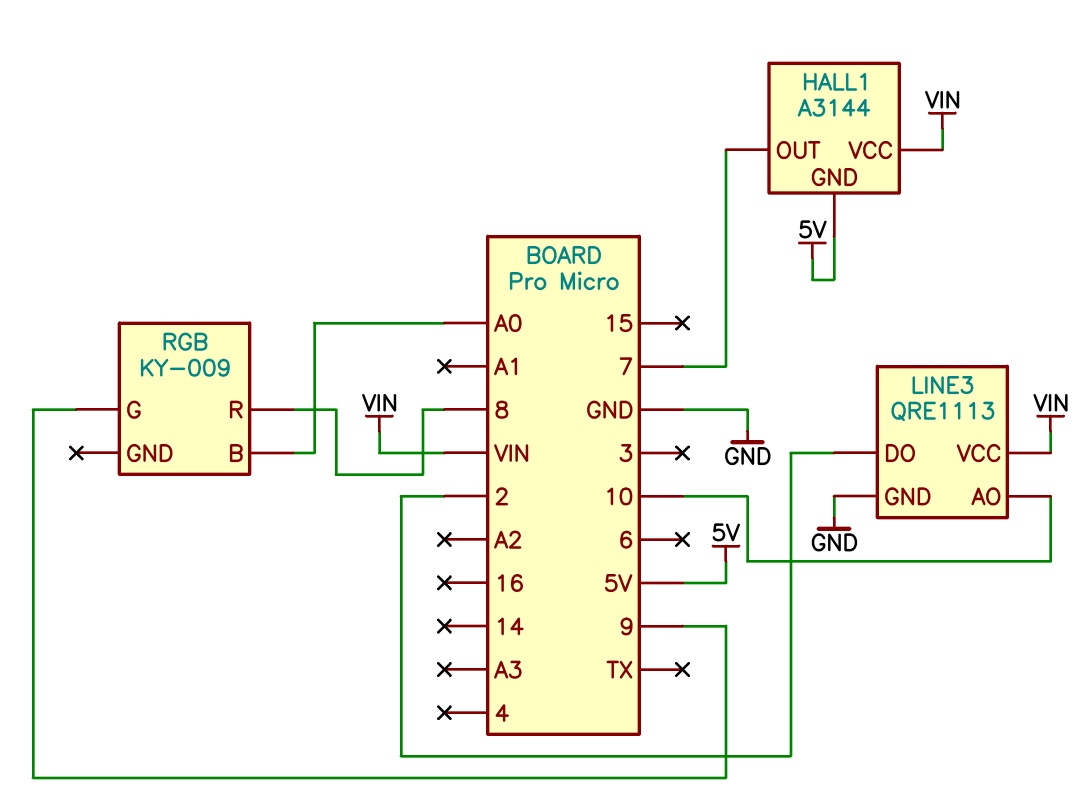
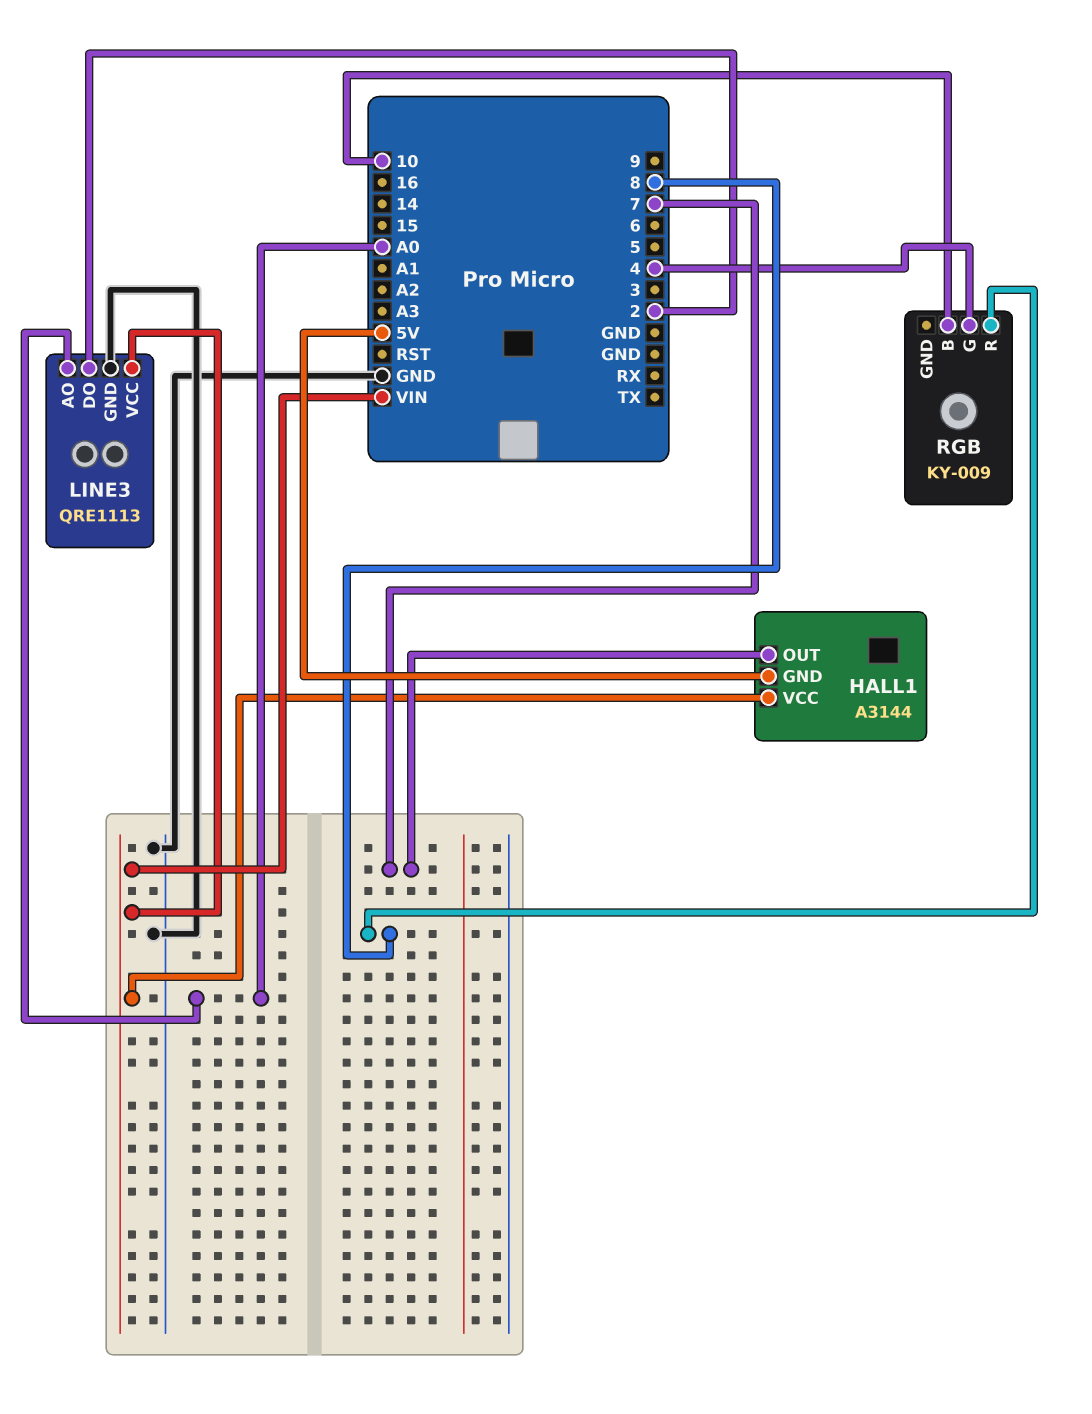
LINE3 pin AO: 10 -> A0
RGB pin B: A0 -> 10
RGB pin G: 9 -> 4

